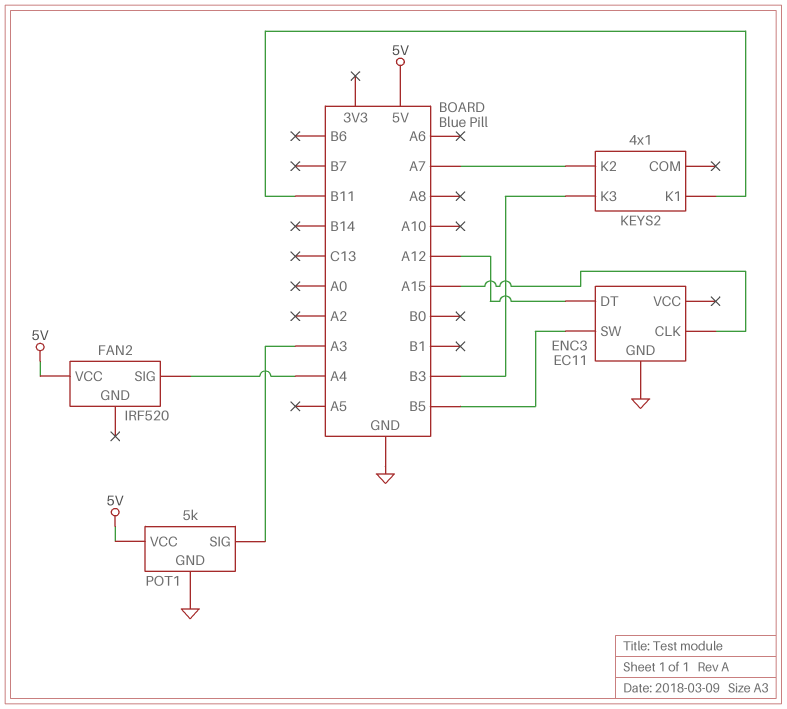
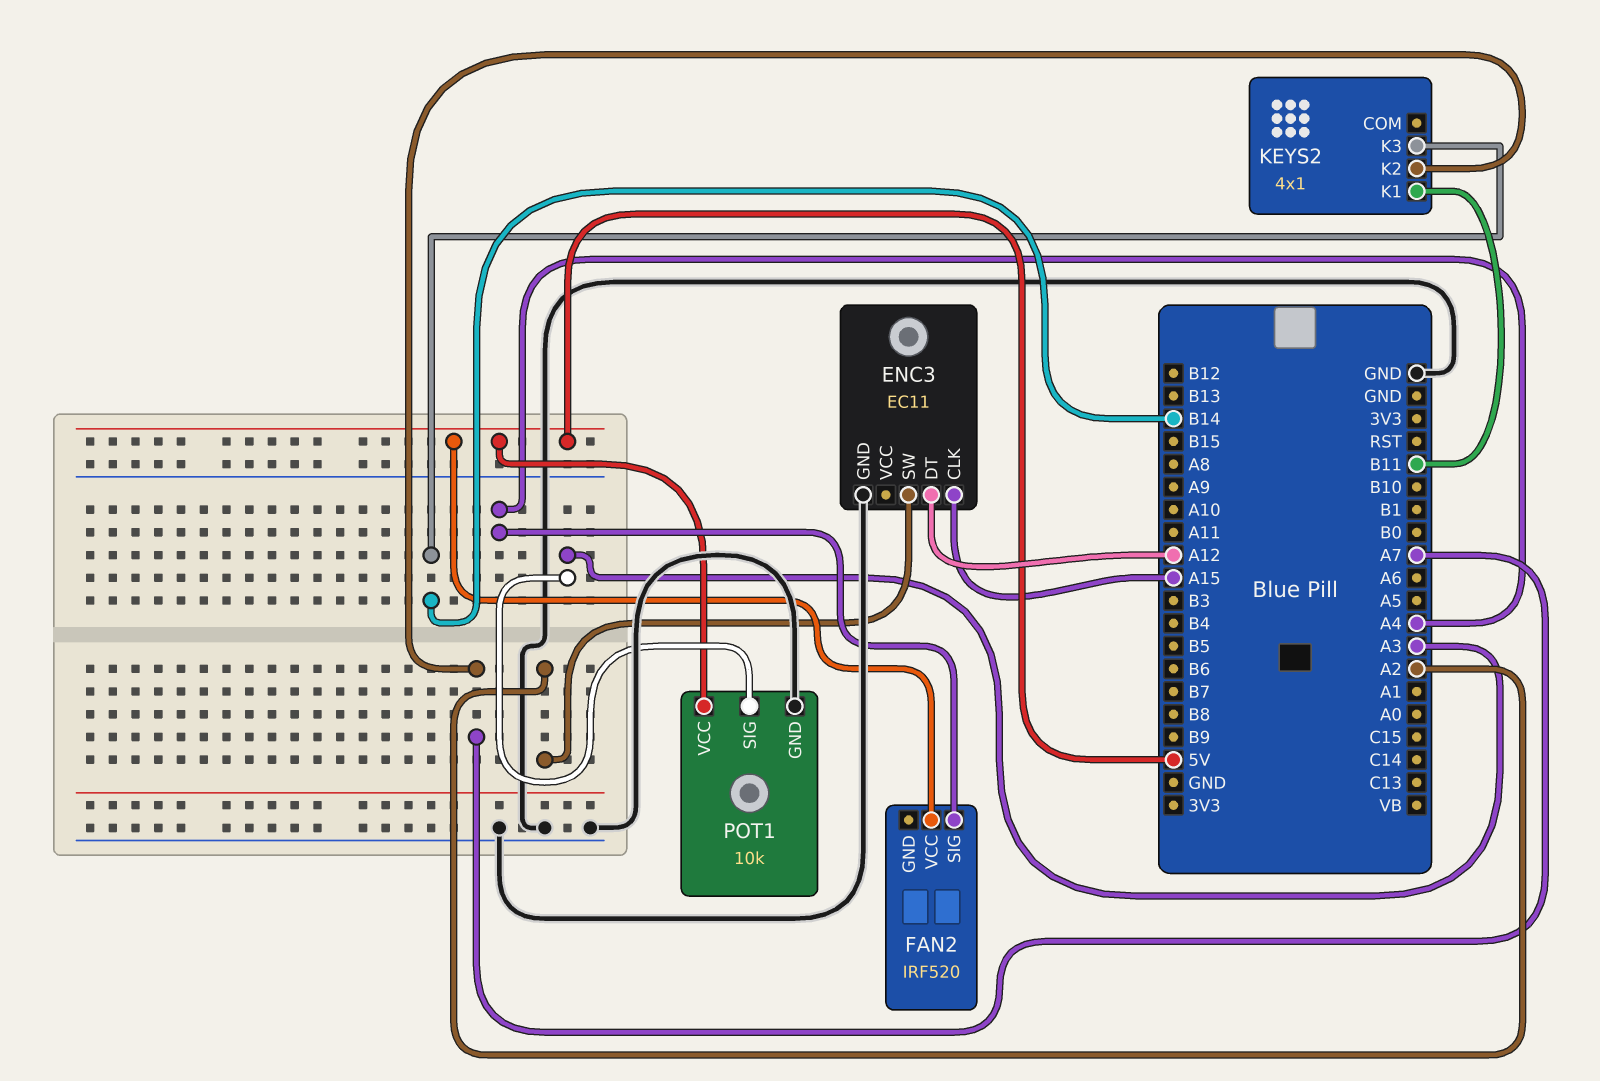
ENC3 pin SW: B5 -> A2
KEYS2 pin K3: B3 -> B14
POT1: 5k -> 10k

